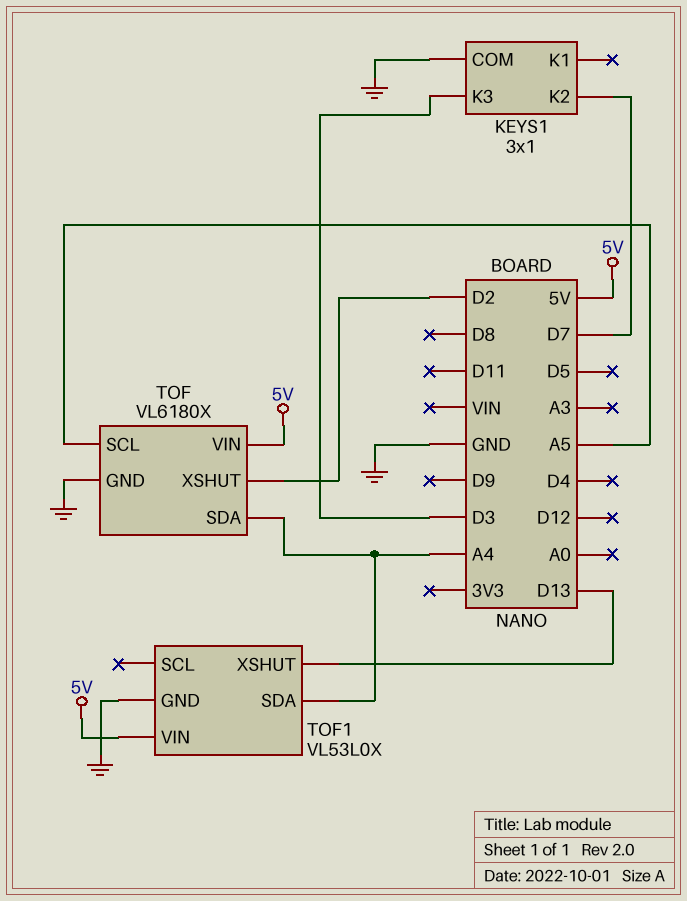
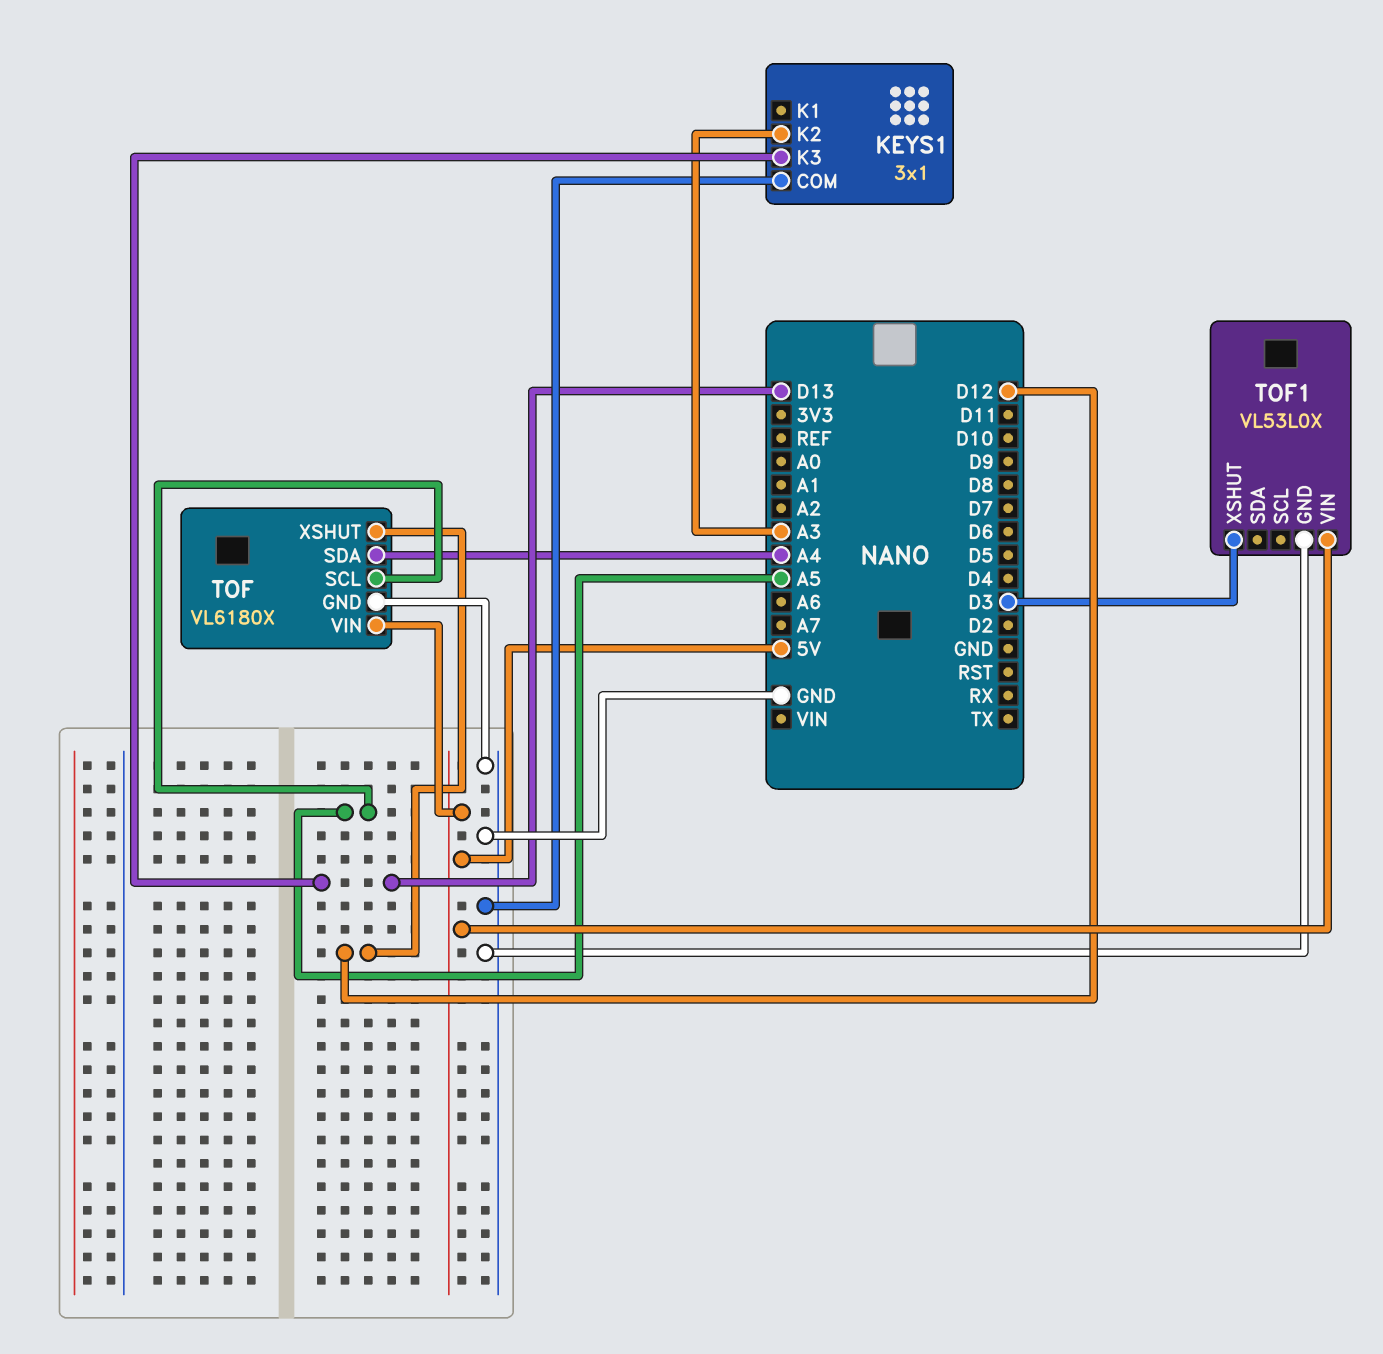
KEYS1 pin K2: D7 -> A3
KEYS1 pin K3: D3 -> D13
TOF pin XSHUT: D2 -> D12
TOF1 pin SDA: A4 -> none
TOF1 pin XSHUT: D13 -> D3

